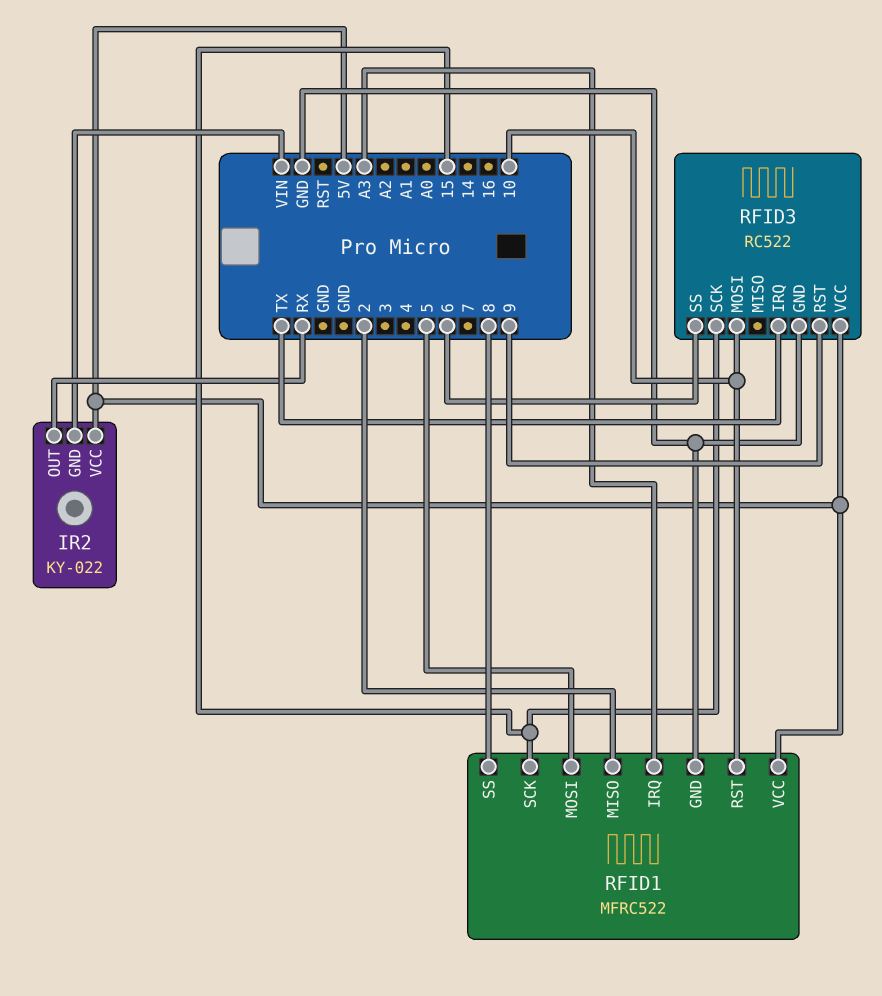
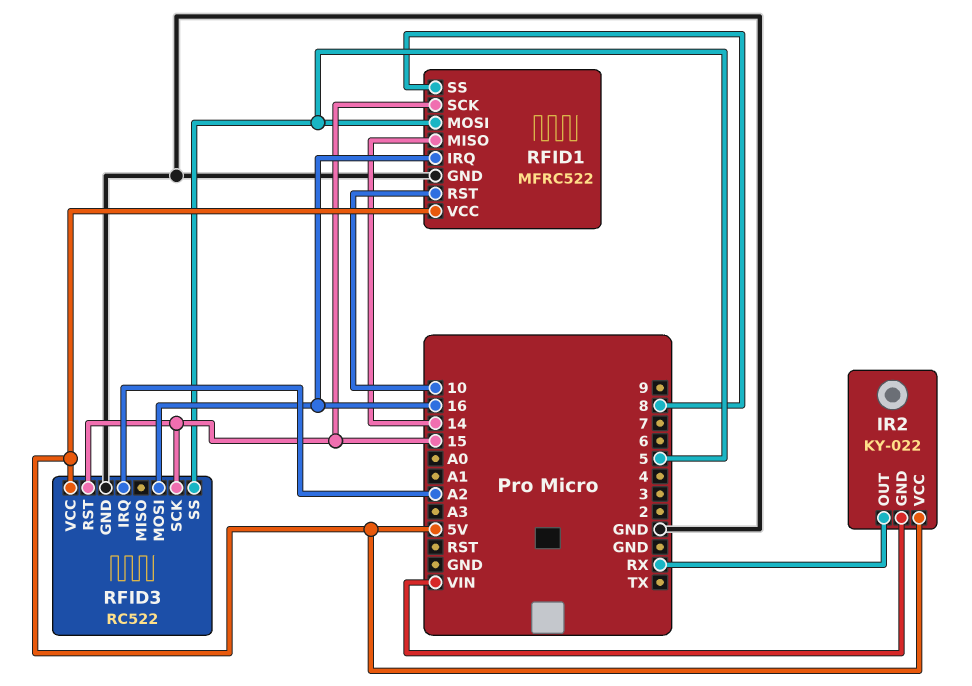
RFID1 pin IRQ: A3 -> 16
RFID1 pin MISO: 2 -> 14
RFID3 pin IRQ: TX -> A2
RFID3 pin MOSI: 10 -> 16
RFID3 pin RST: 9 -> 15
RFID3 pin SS: 6 -> 5

